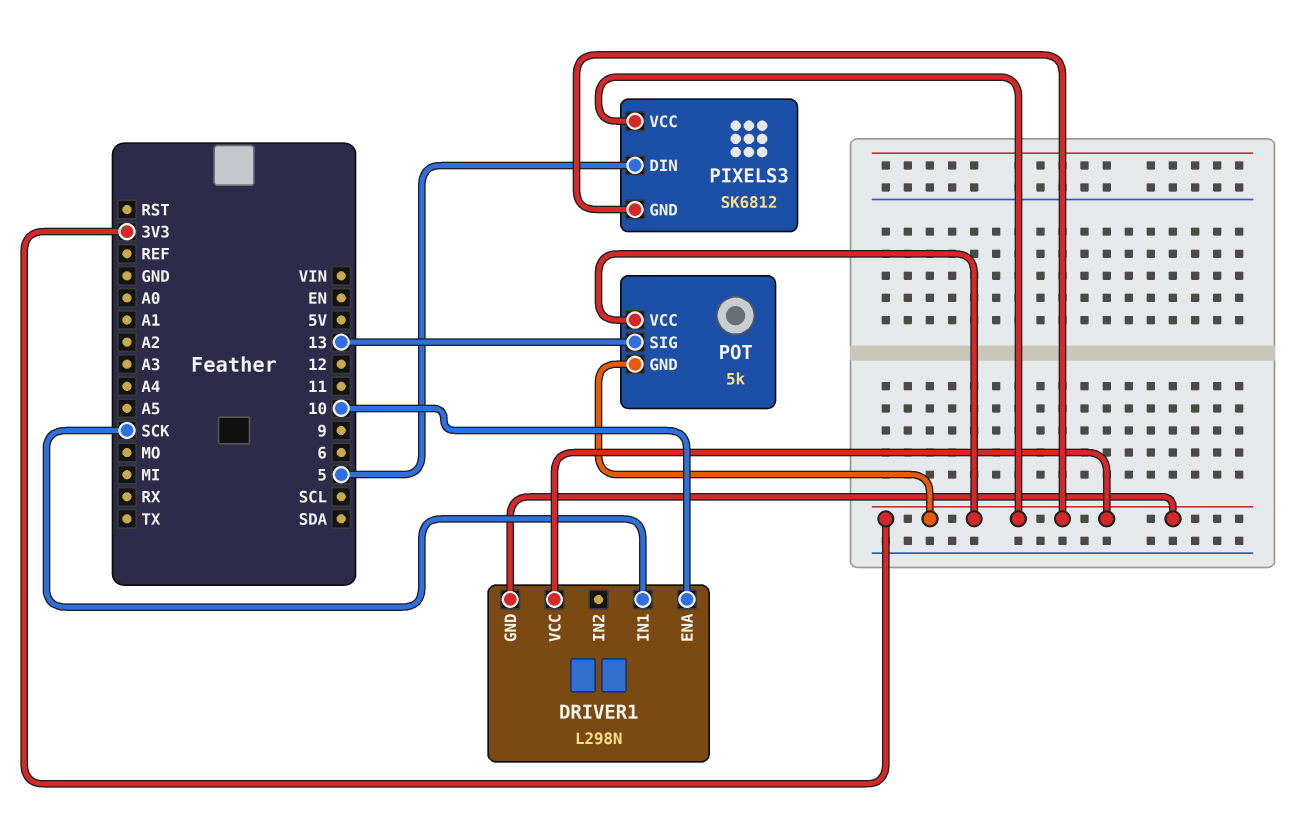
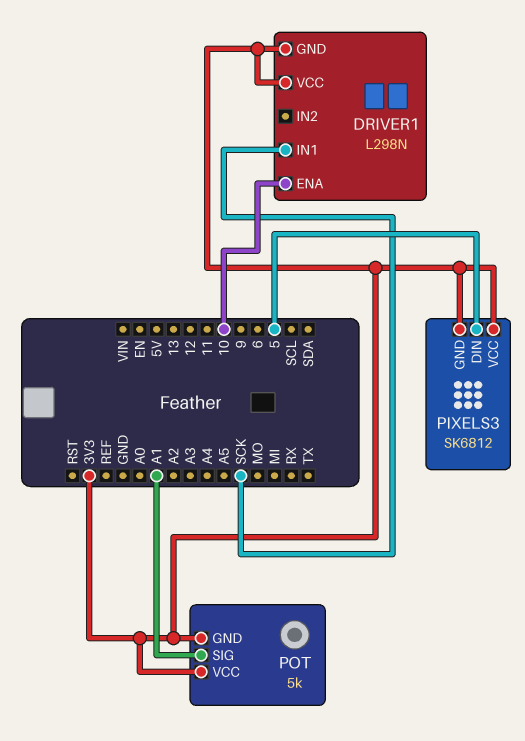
POT pin SIG: 13 -> A1

